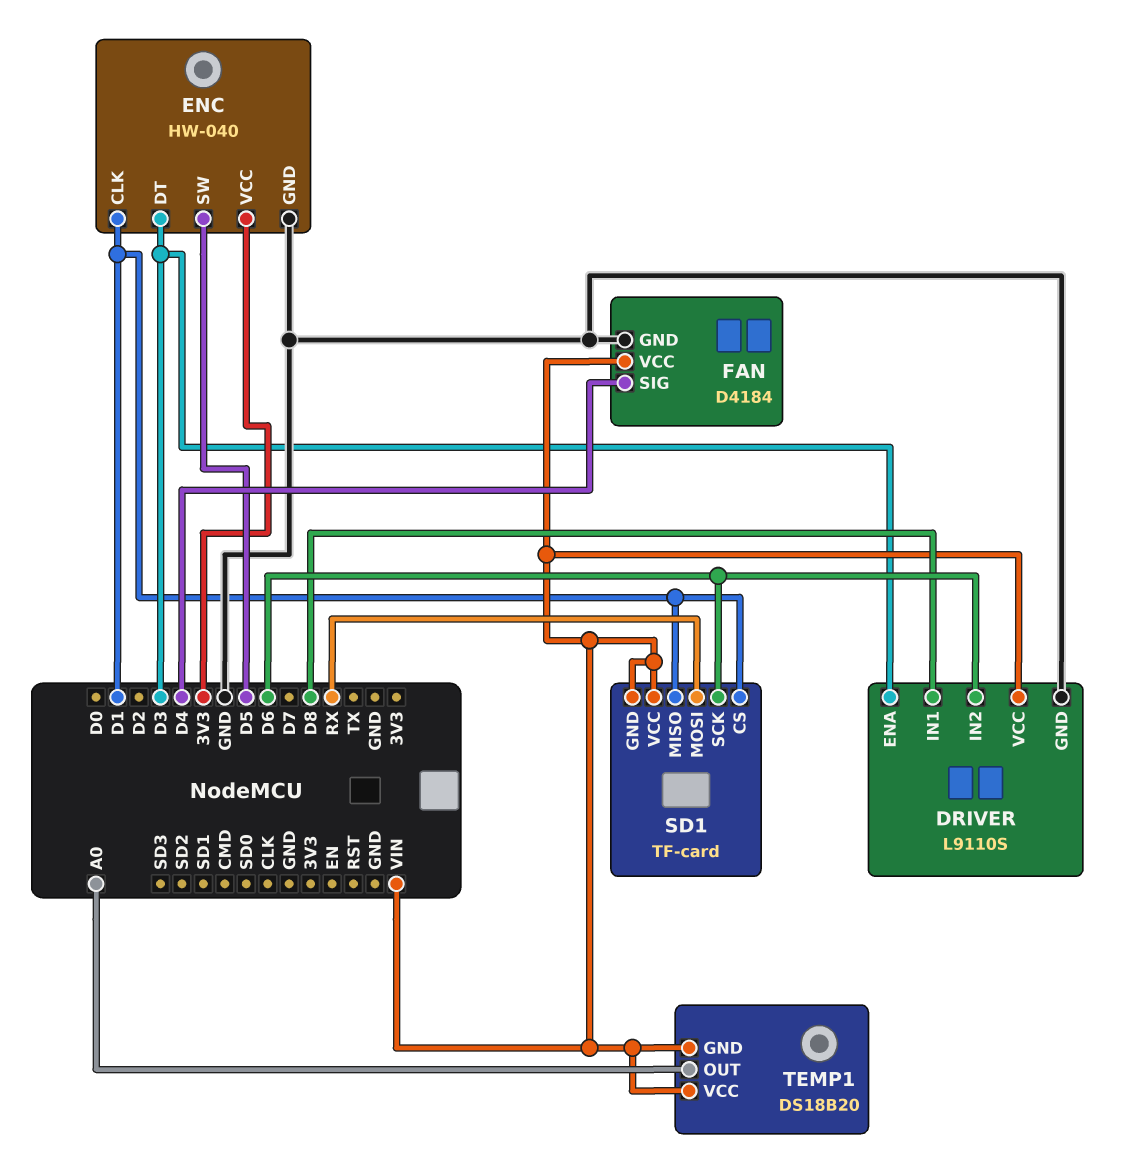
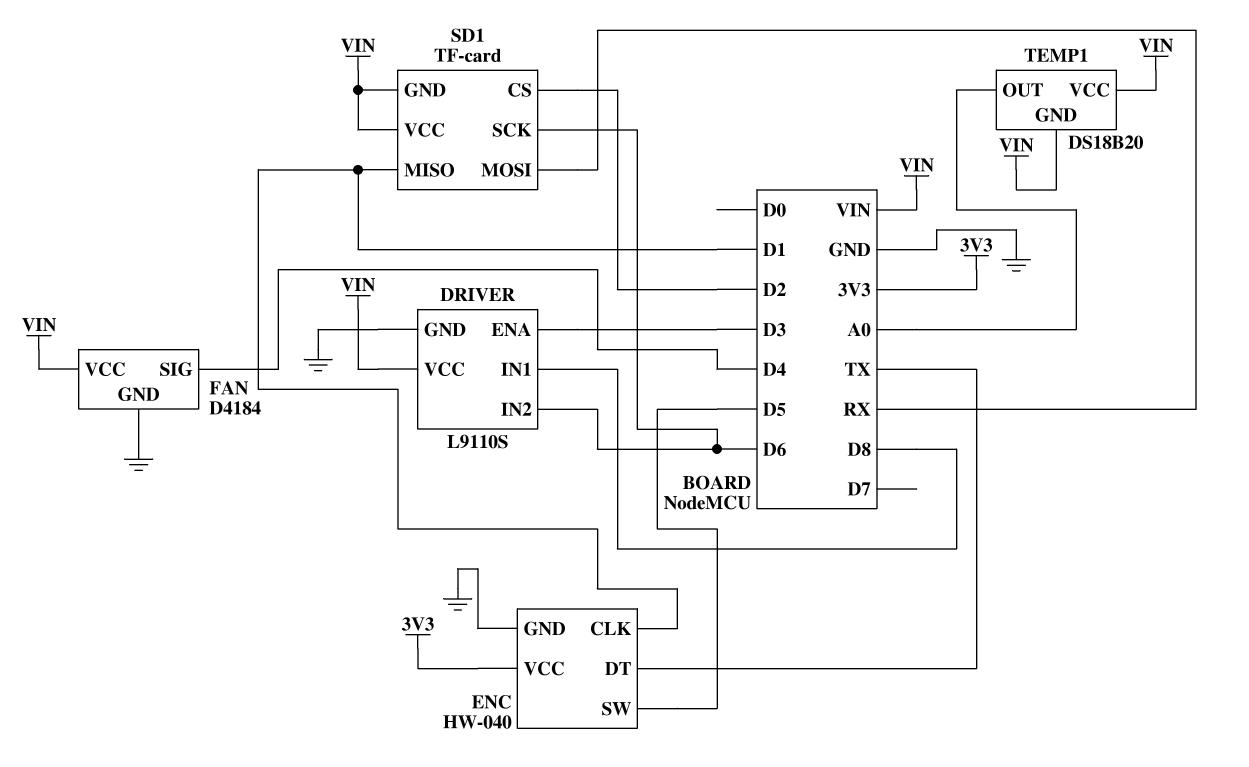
ENC pin DT: D3 -> TX
SD1 pin CS: D1 -> D2

